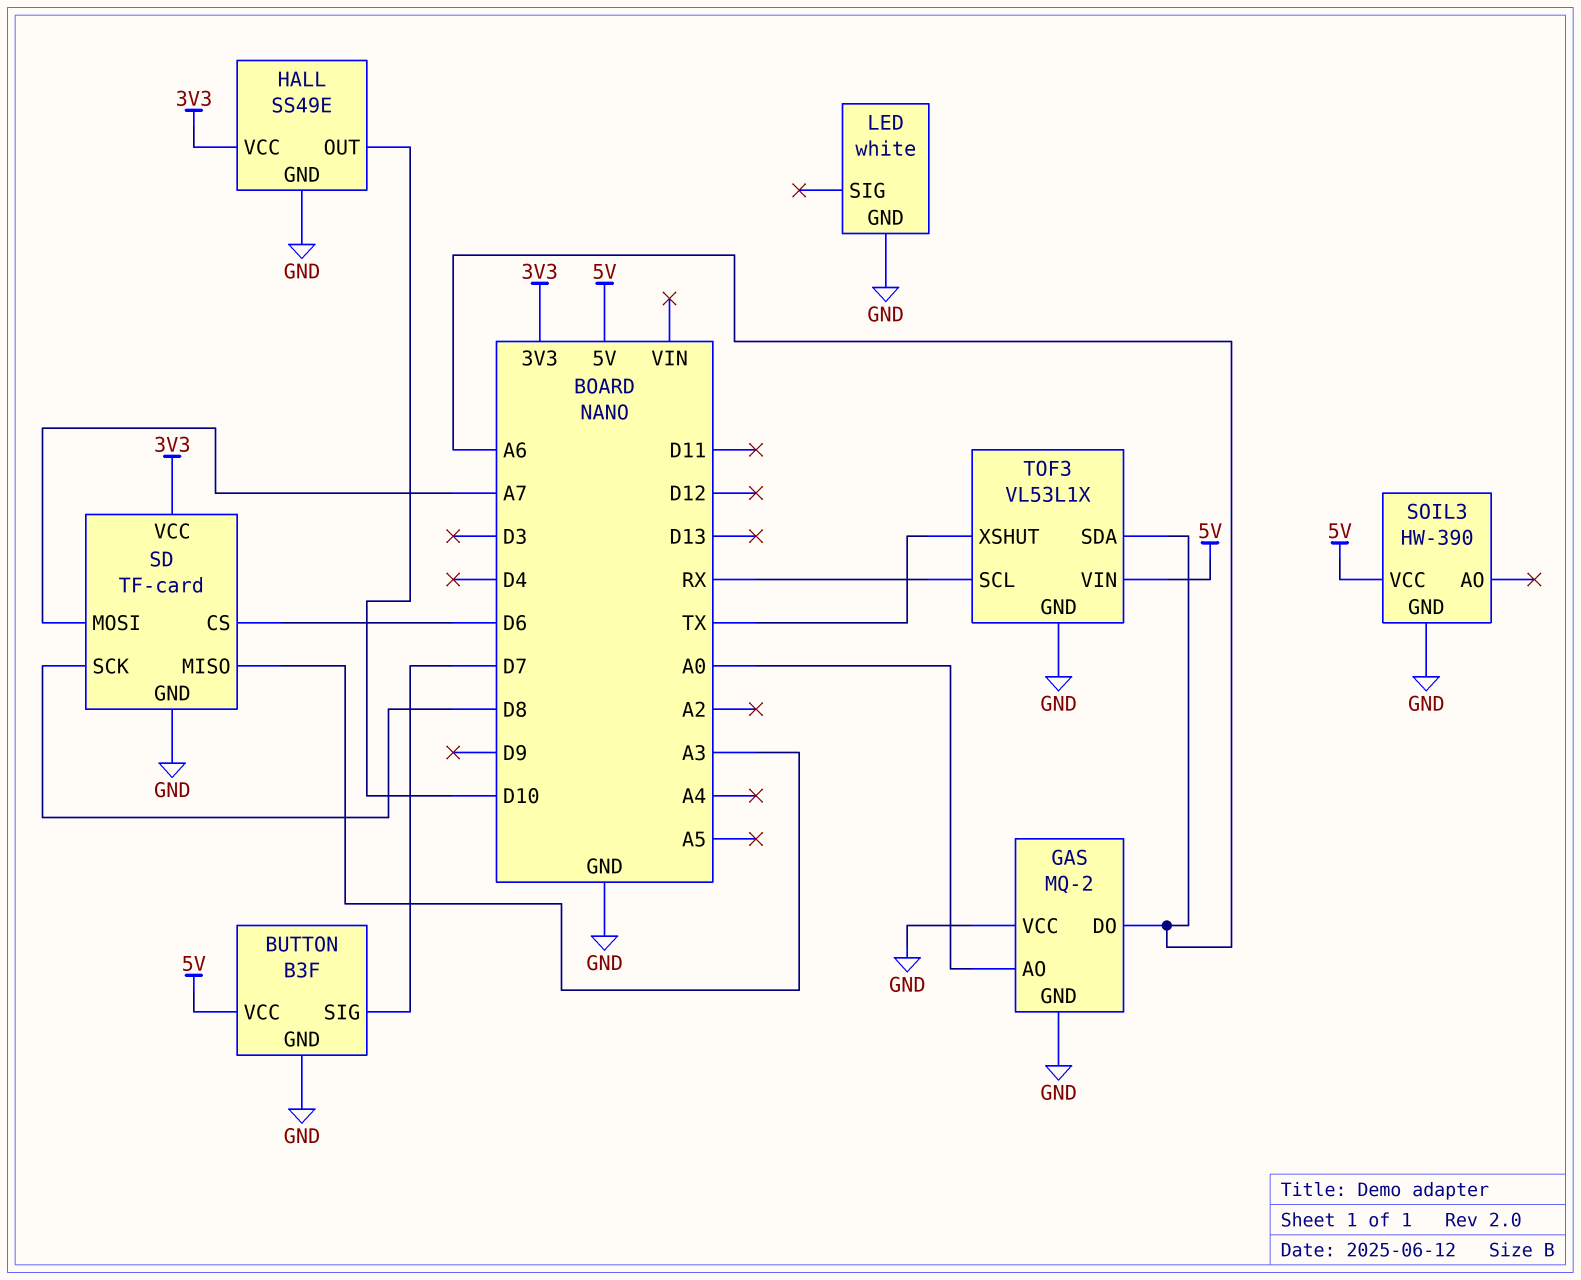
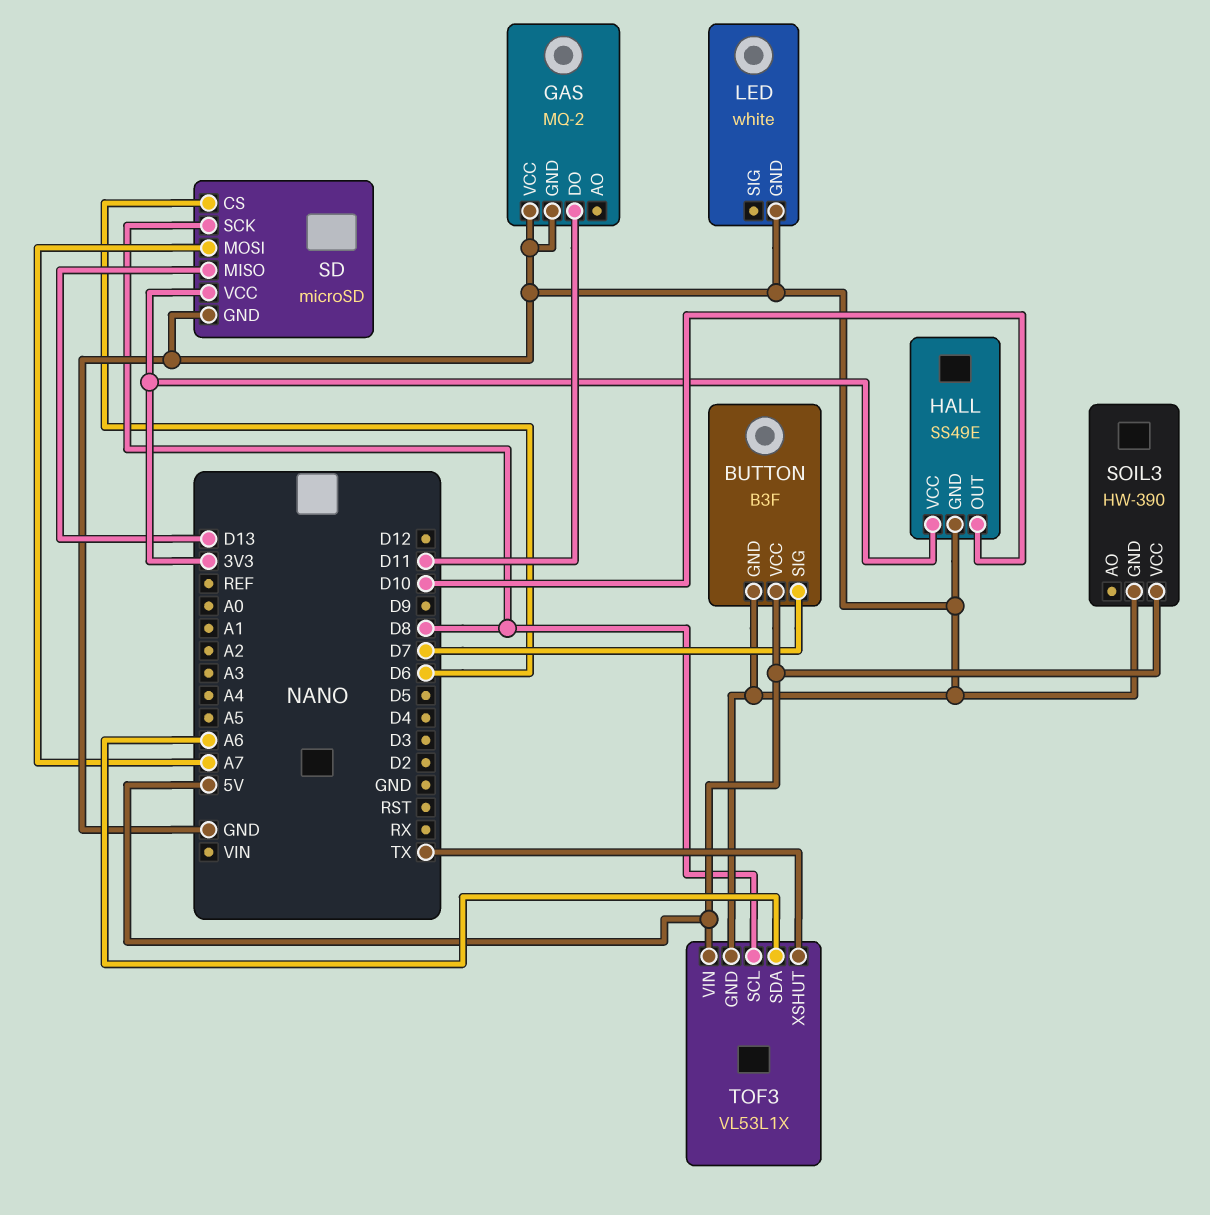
GAS pin AO: A0 -> none
GAS pin DO: A6 -> D11
SD: TF-card -> microSD
SD pin MISO: A3 -> D13
TOF3 pin SCL: RX -> D8

